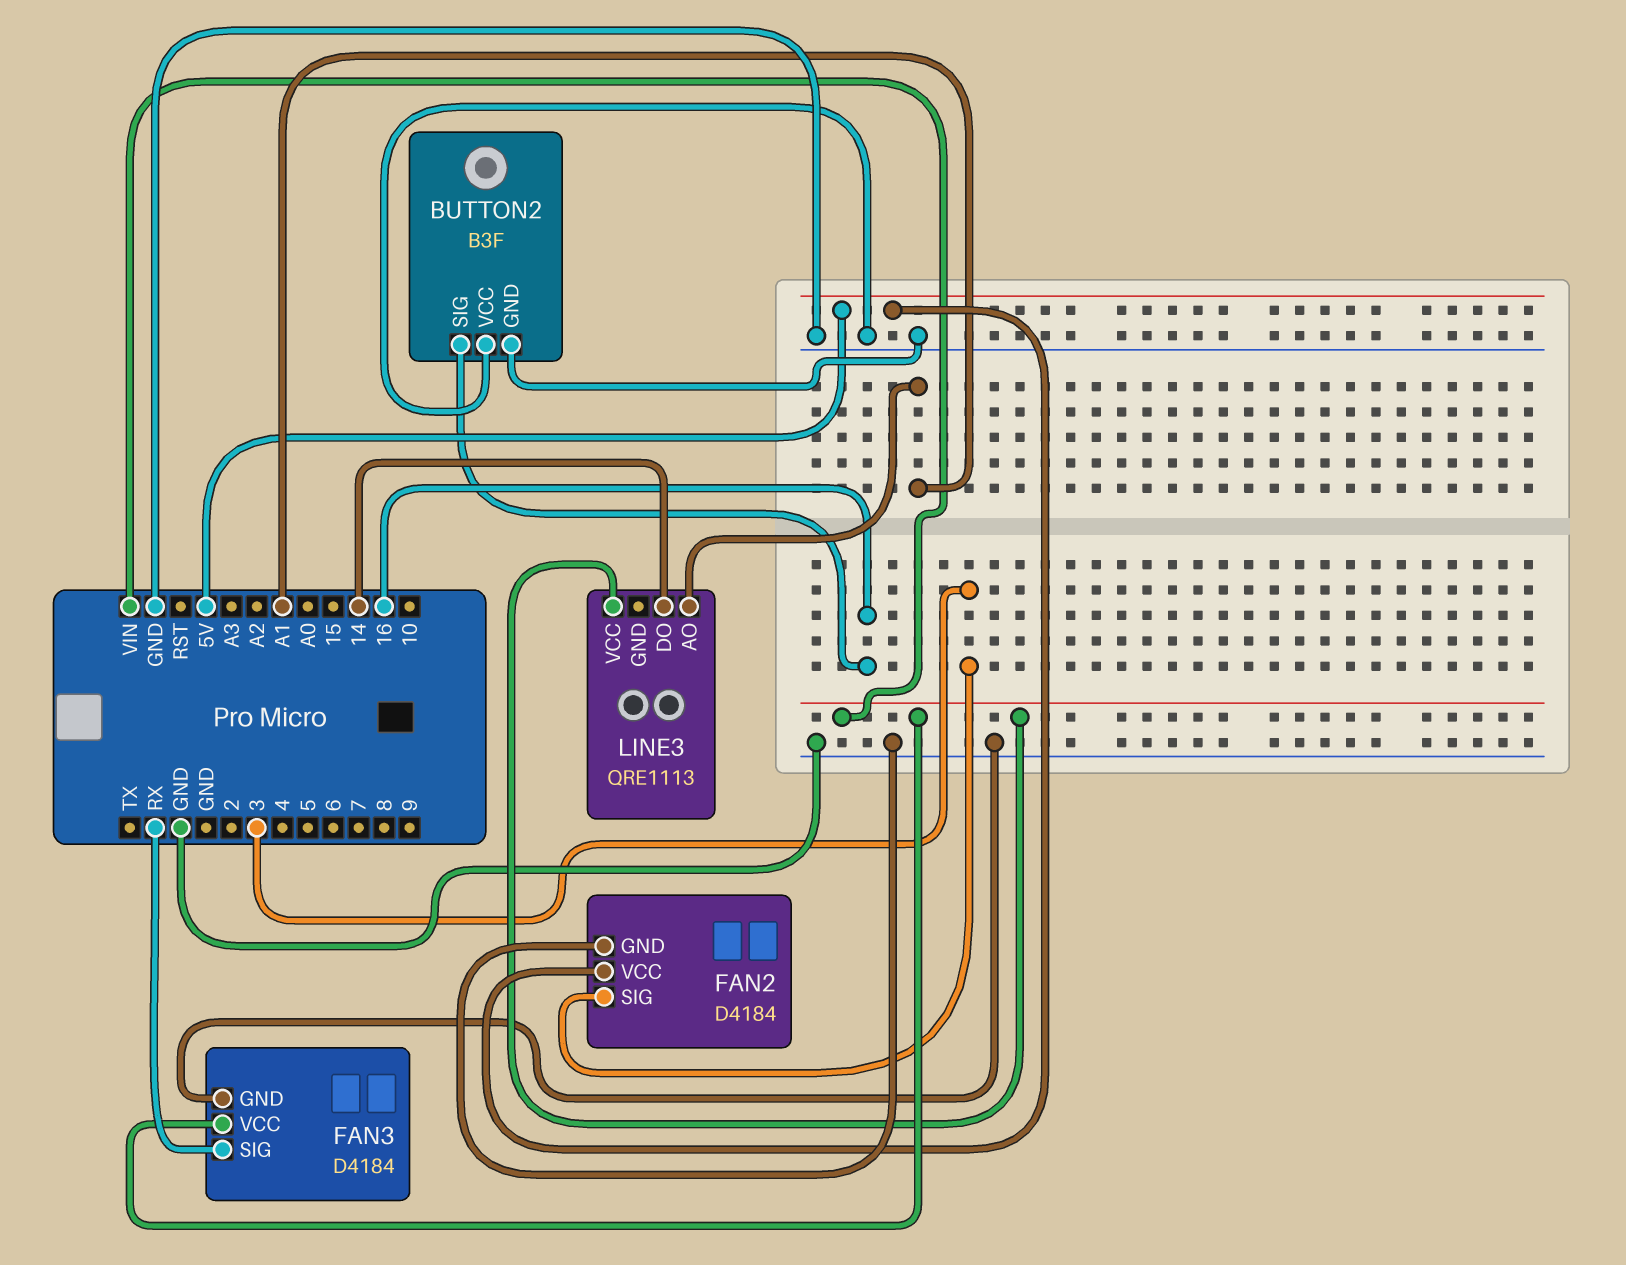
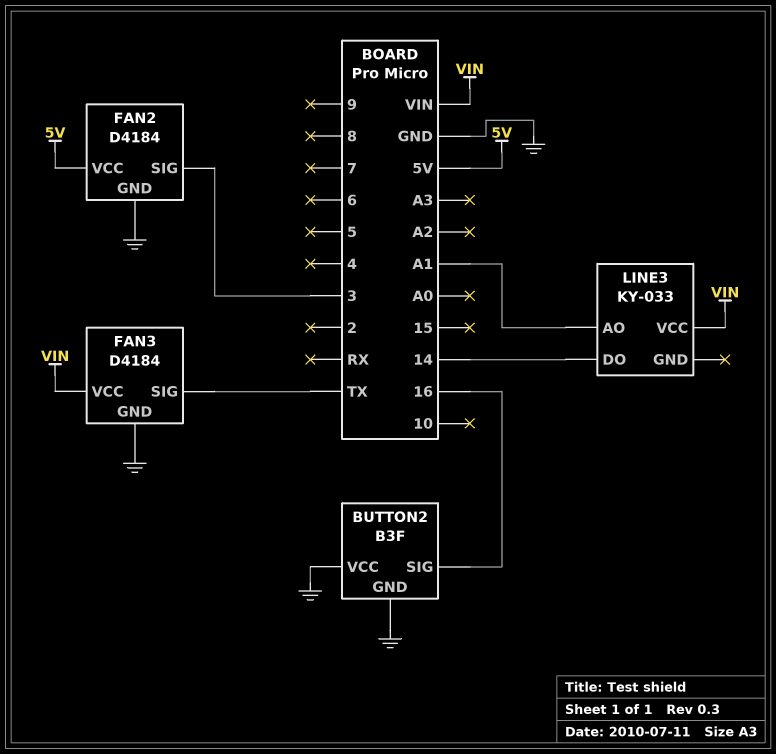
FAN3 pin SIG: RX -> TX
LINE3: QRE1113 -> KY-033

